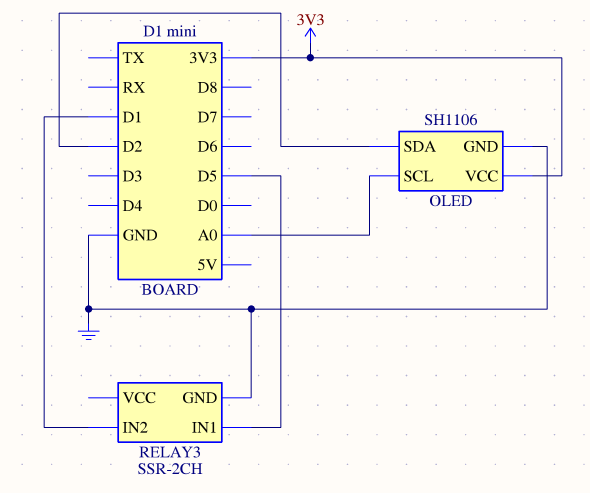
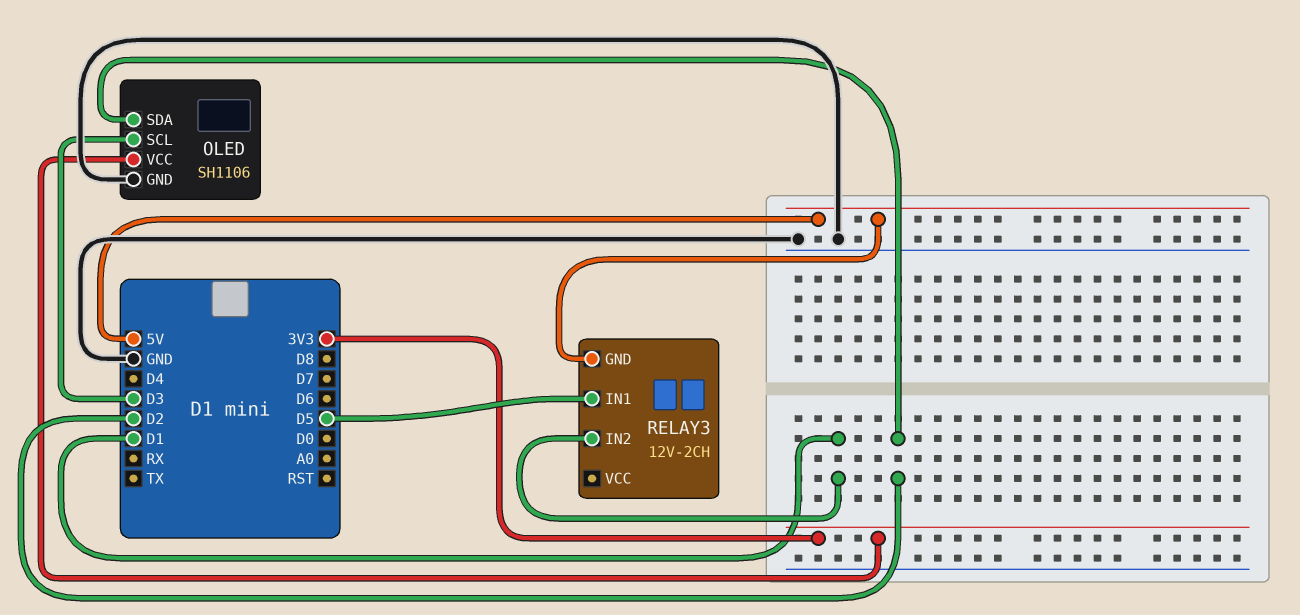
OLED pin SCL: A0 -> D3
RELAY3: SSR-2CH -> 12V-2CH
RELAY3 pin GND: GND -> 5V

